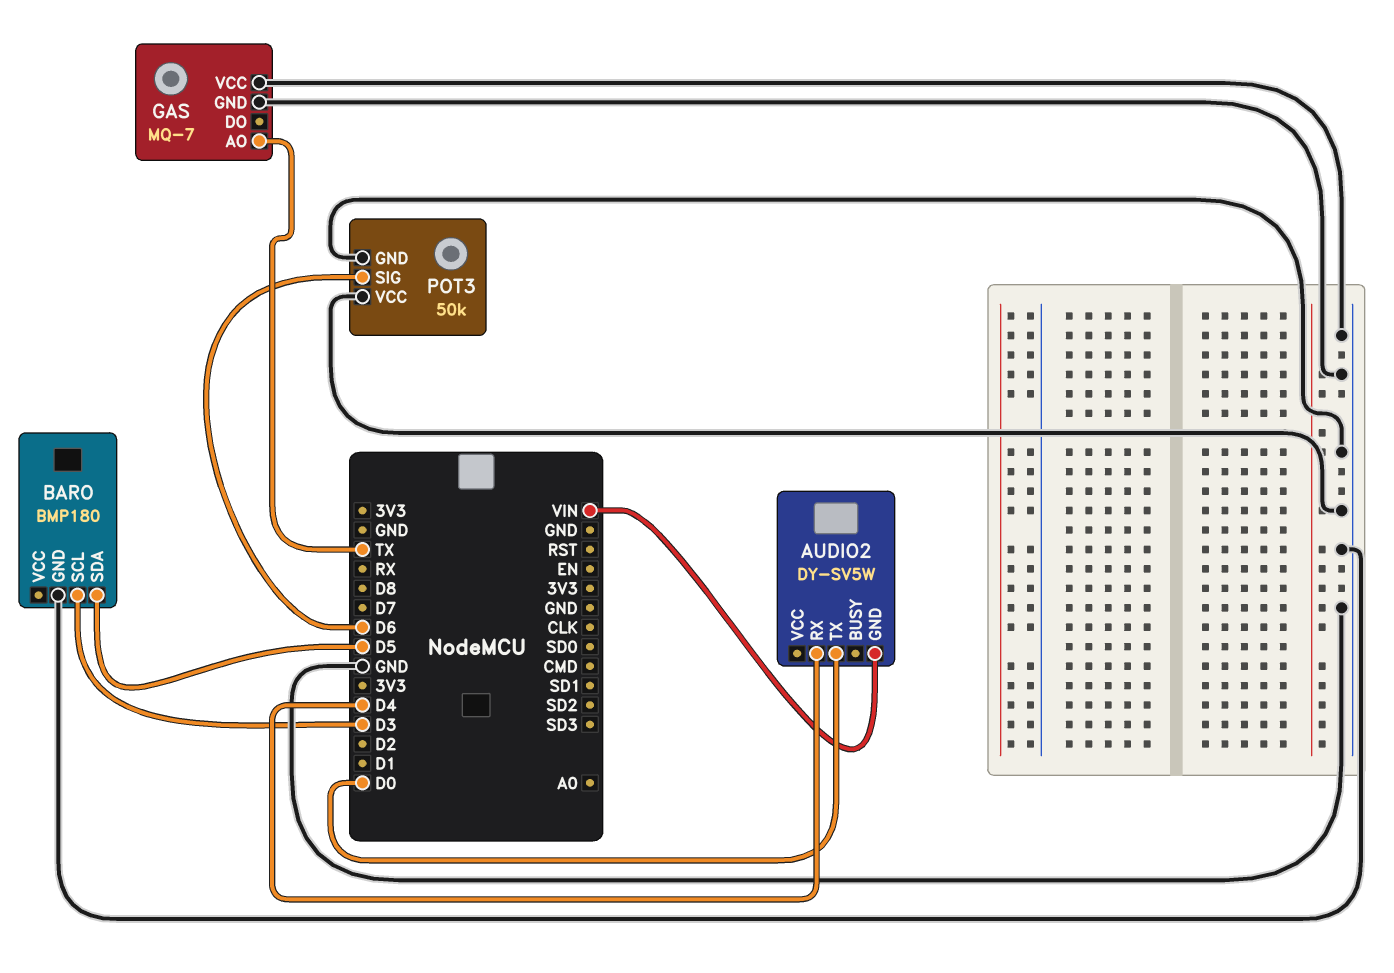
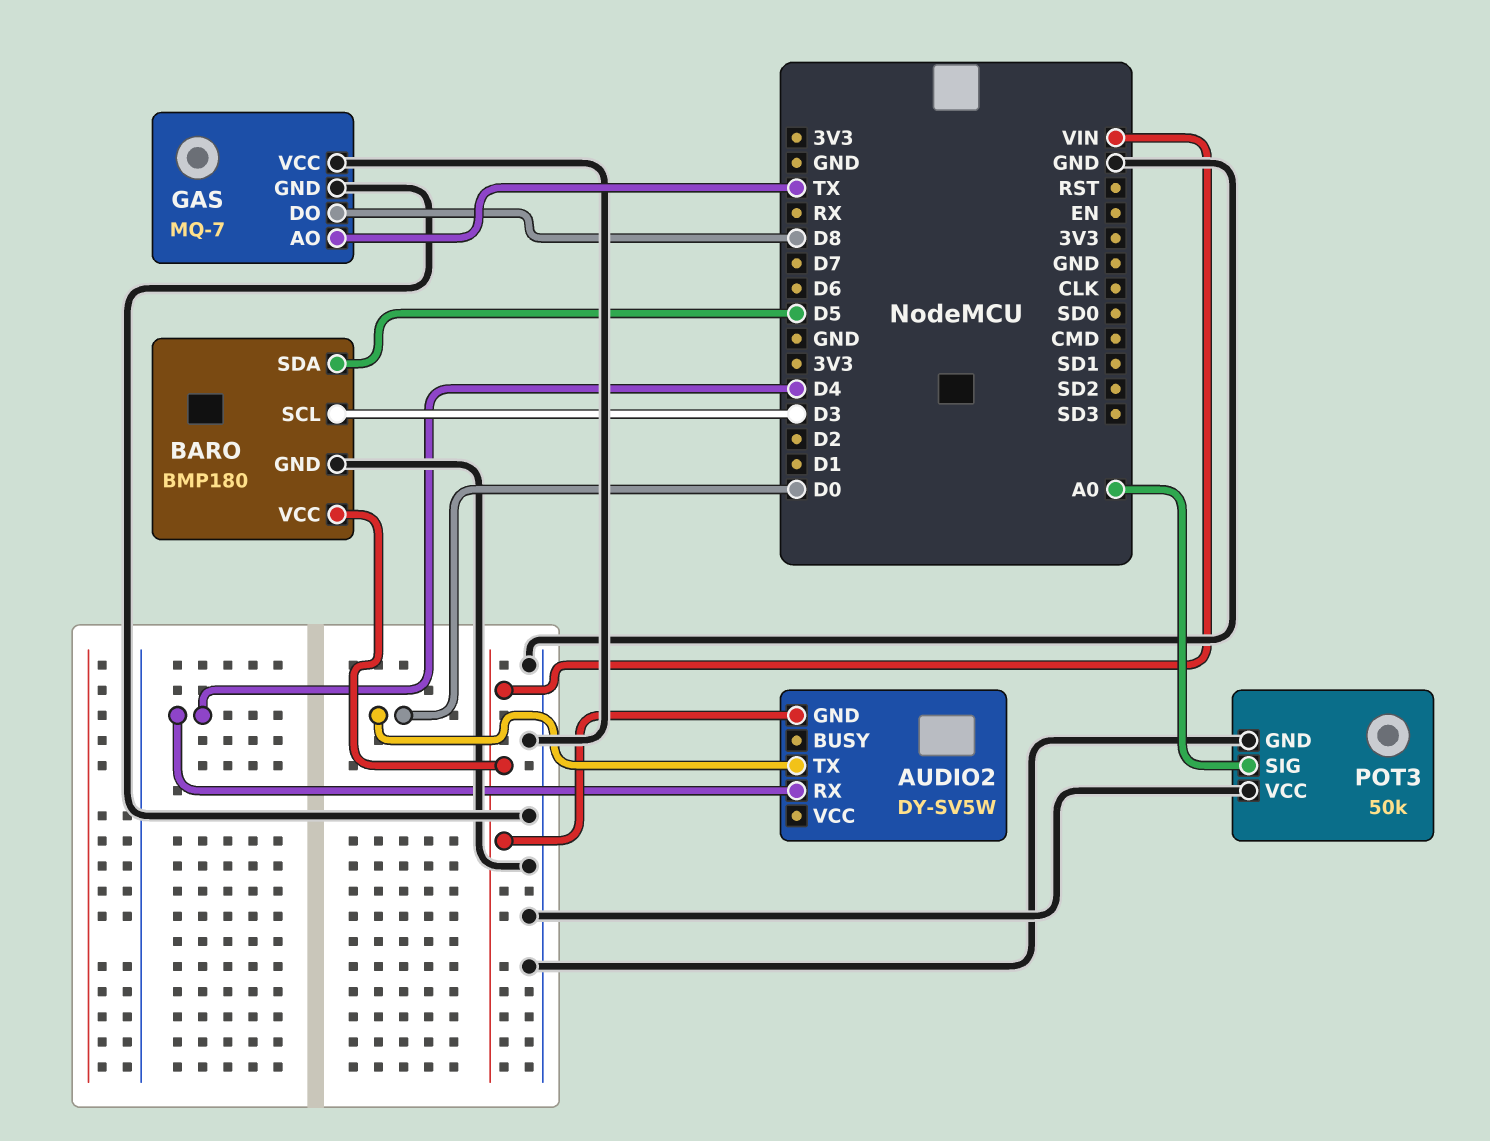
BARO pin VCC: none -> VIN
GAS pin DO: none -> D8
POT3 pin SIG: D6 -> A0

